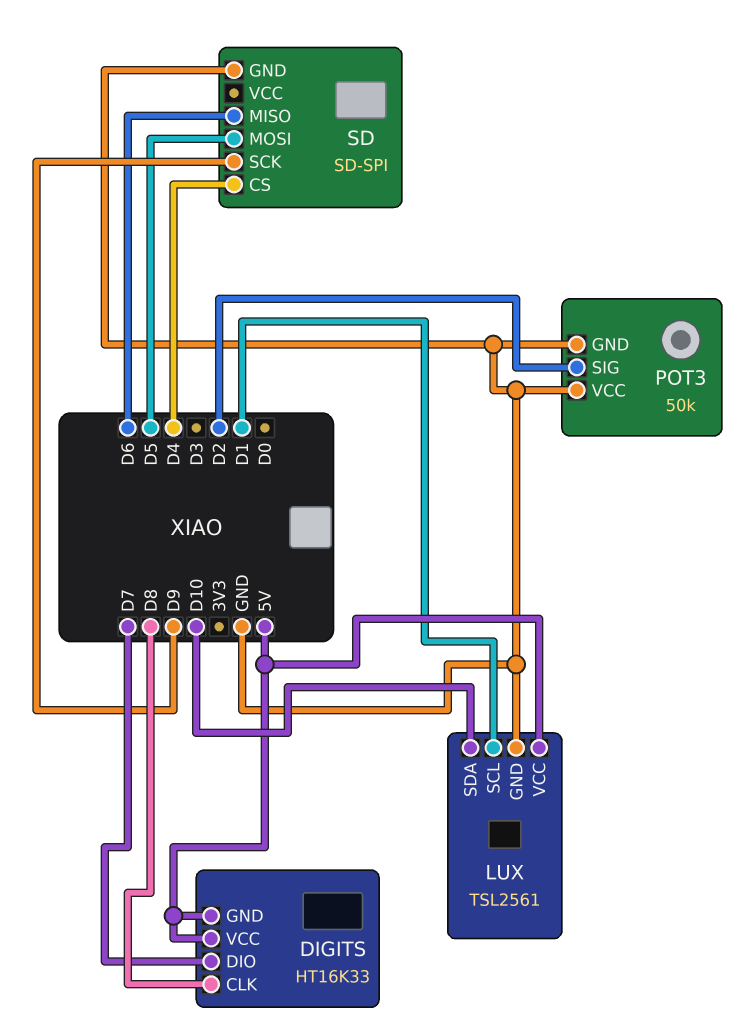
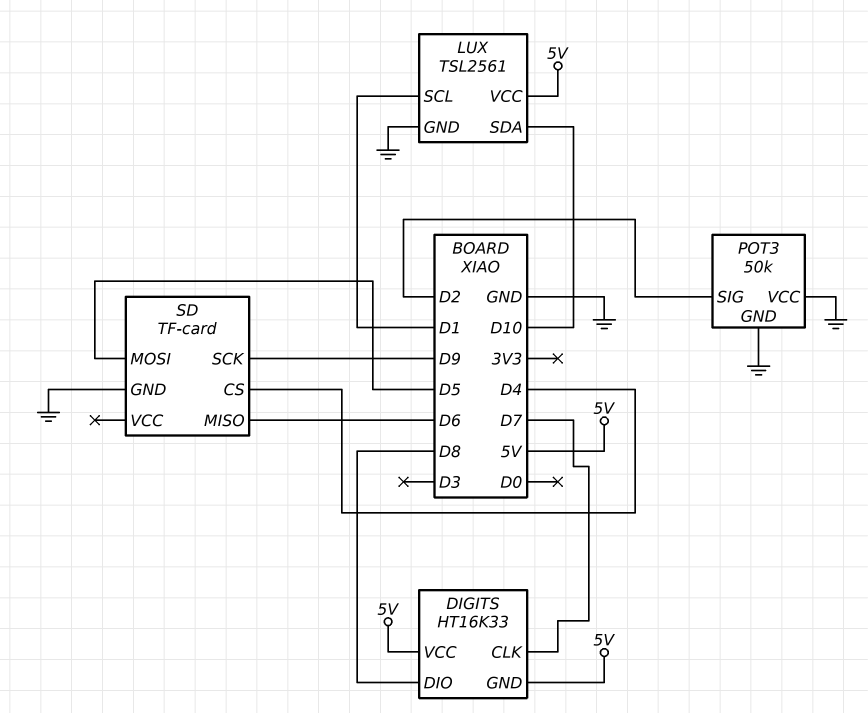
DIGITS pin CLK: D8 -> D7
DIGITS pin DIO: D7 -> D8
SD: SD-SPI -> TF-card

